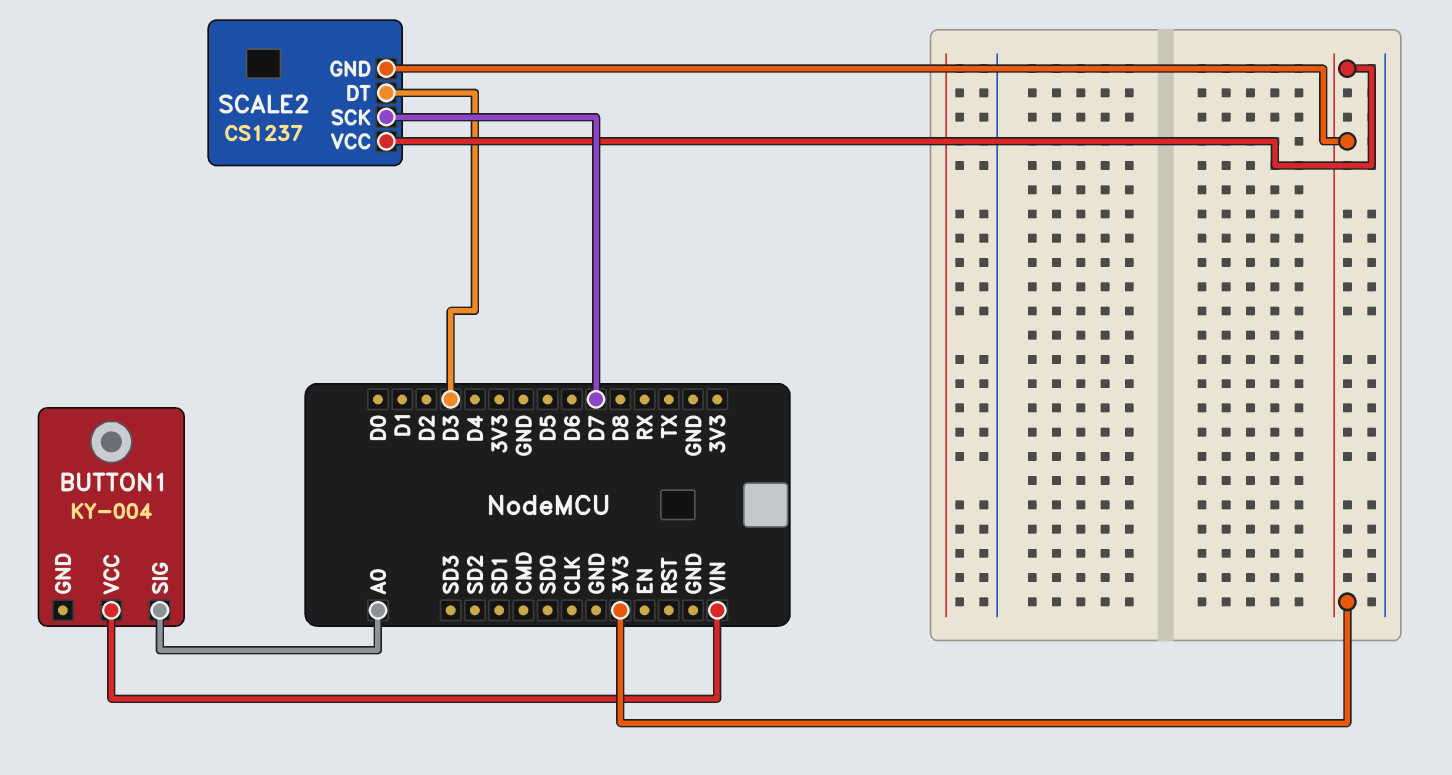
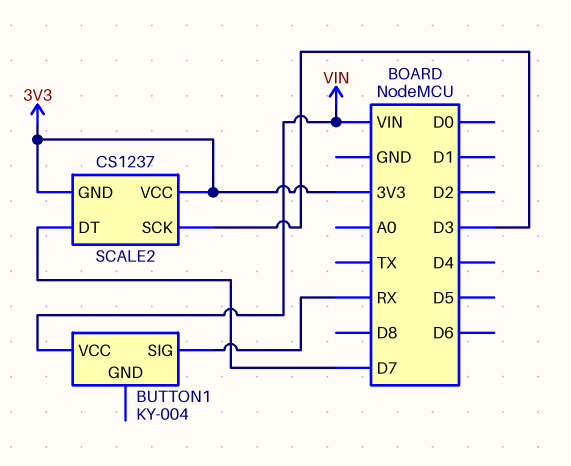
BUTTON1 pin SIG: A0 -> RX
SCALE2 pin DT: D3 -> D7
SCALE2 pin SCK: D7 -> D3

